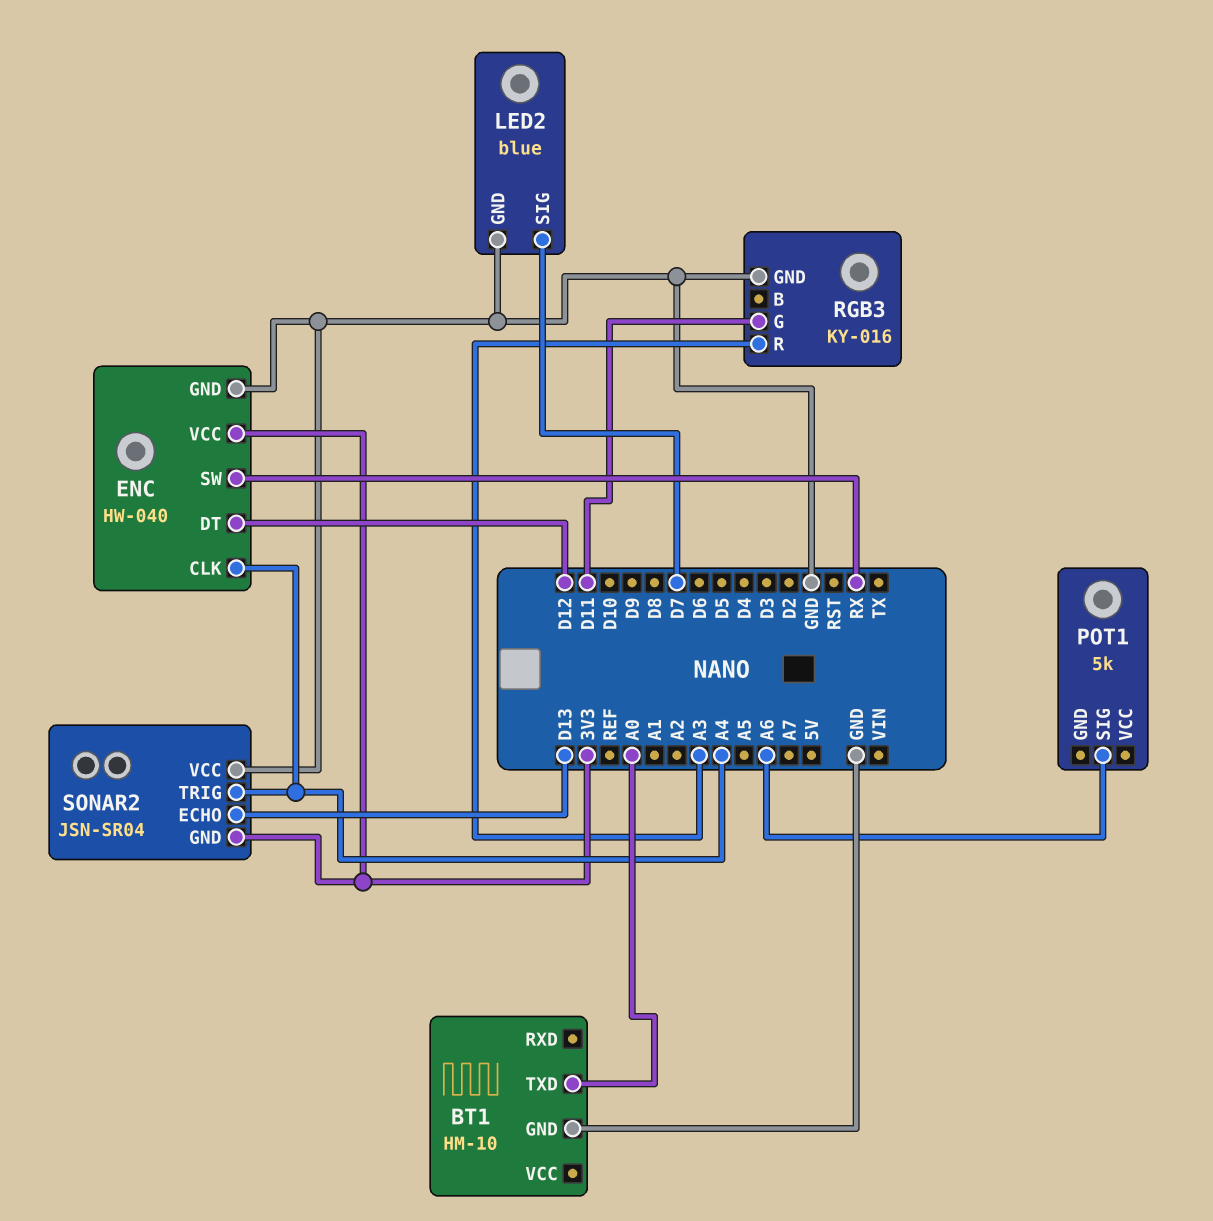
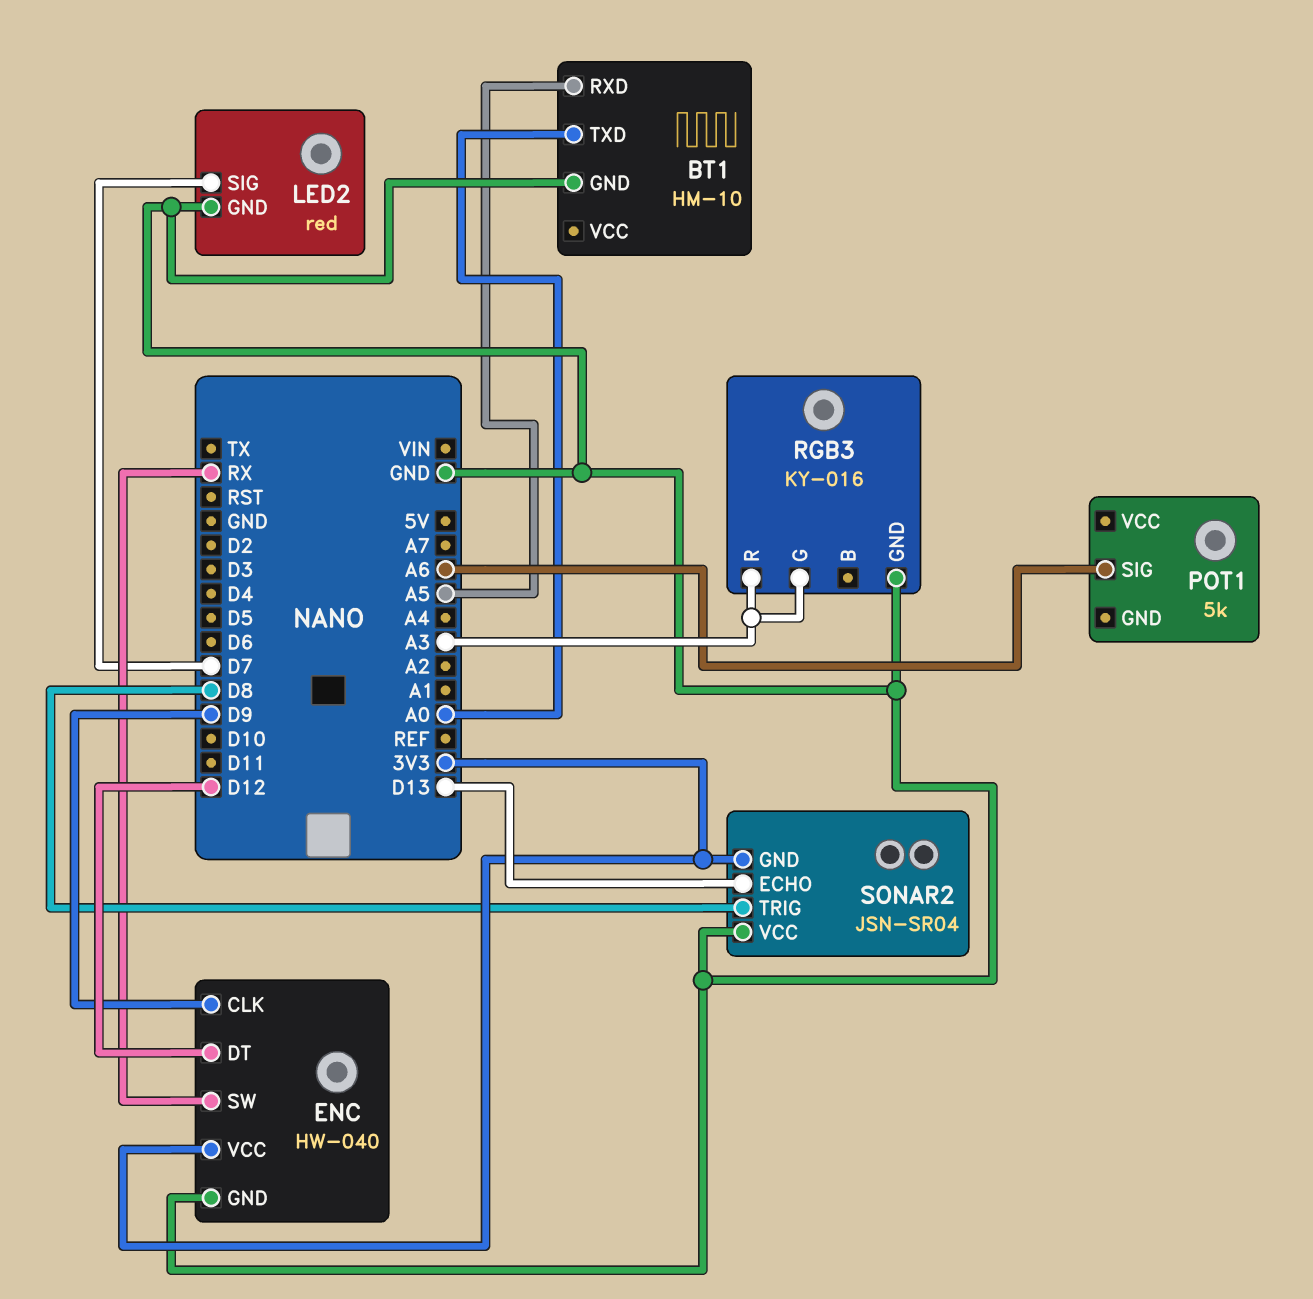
BT1 pin RXD: none -> A5
ENC pin CLK: A4 -> D9
LED2: blue -> red
RGB3 pin G: D11 -> A3
SONAR2 pin TRIG: A4 -> D8

